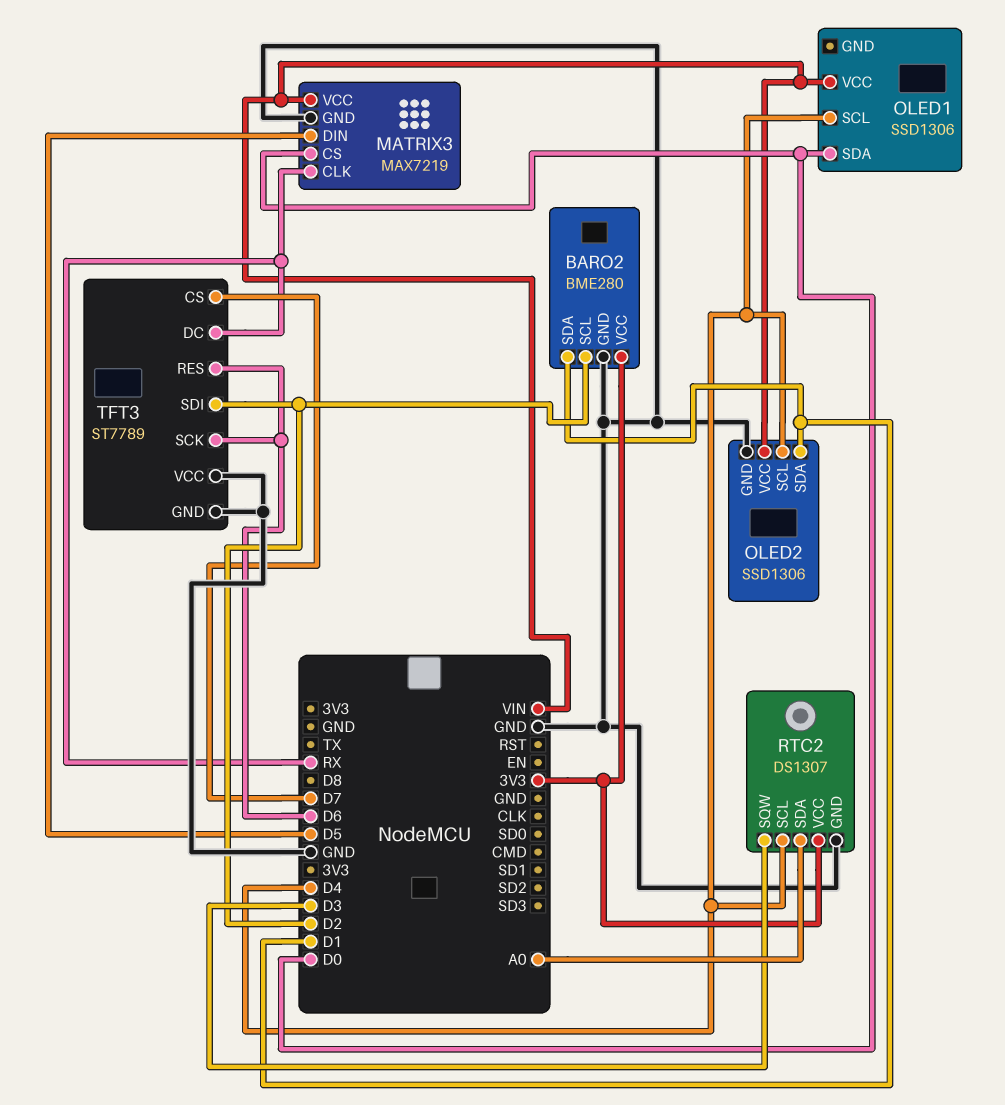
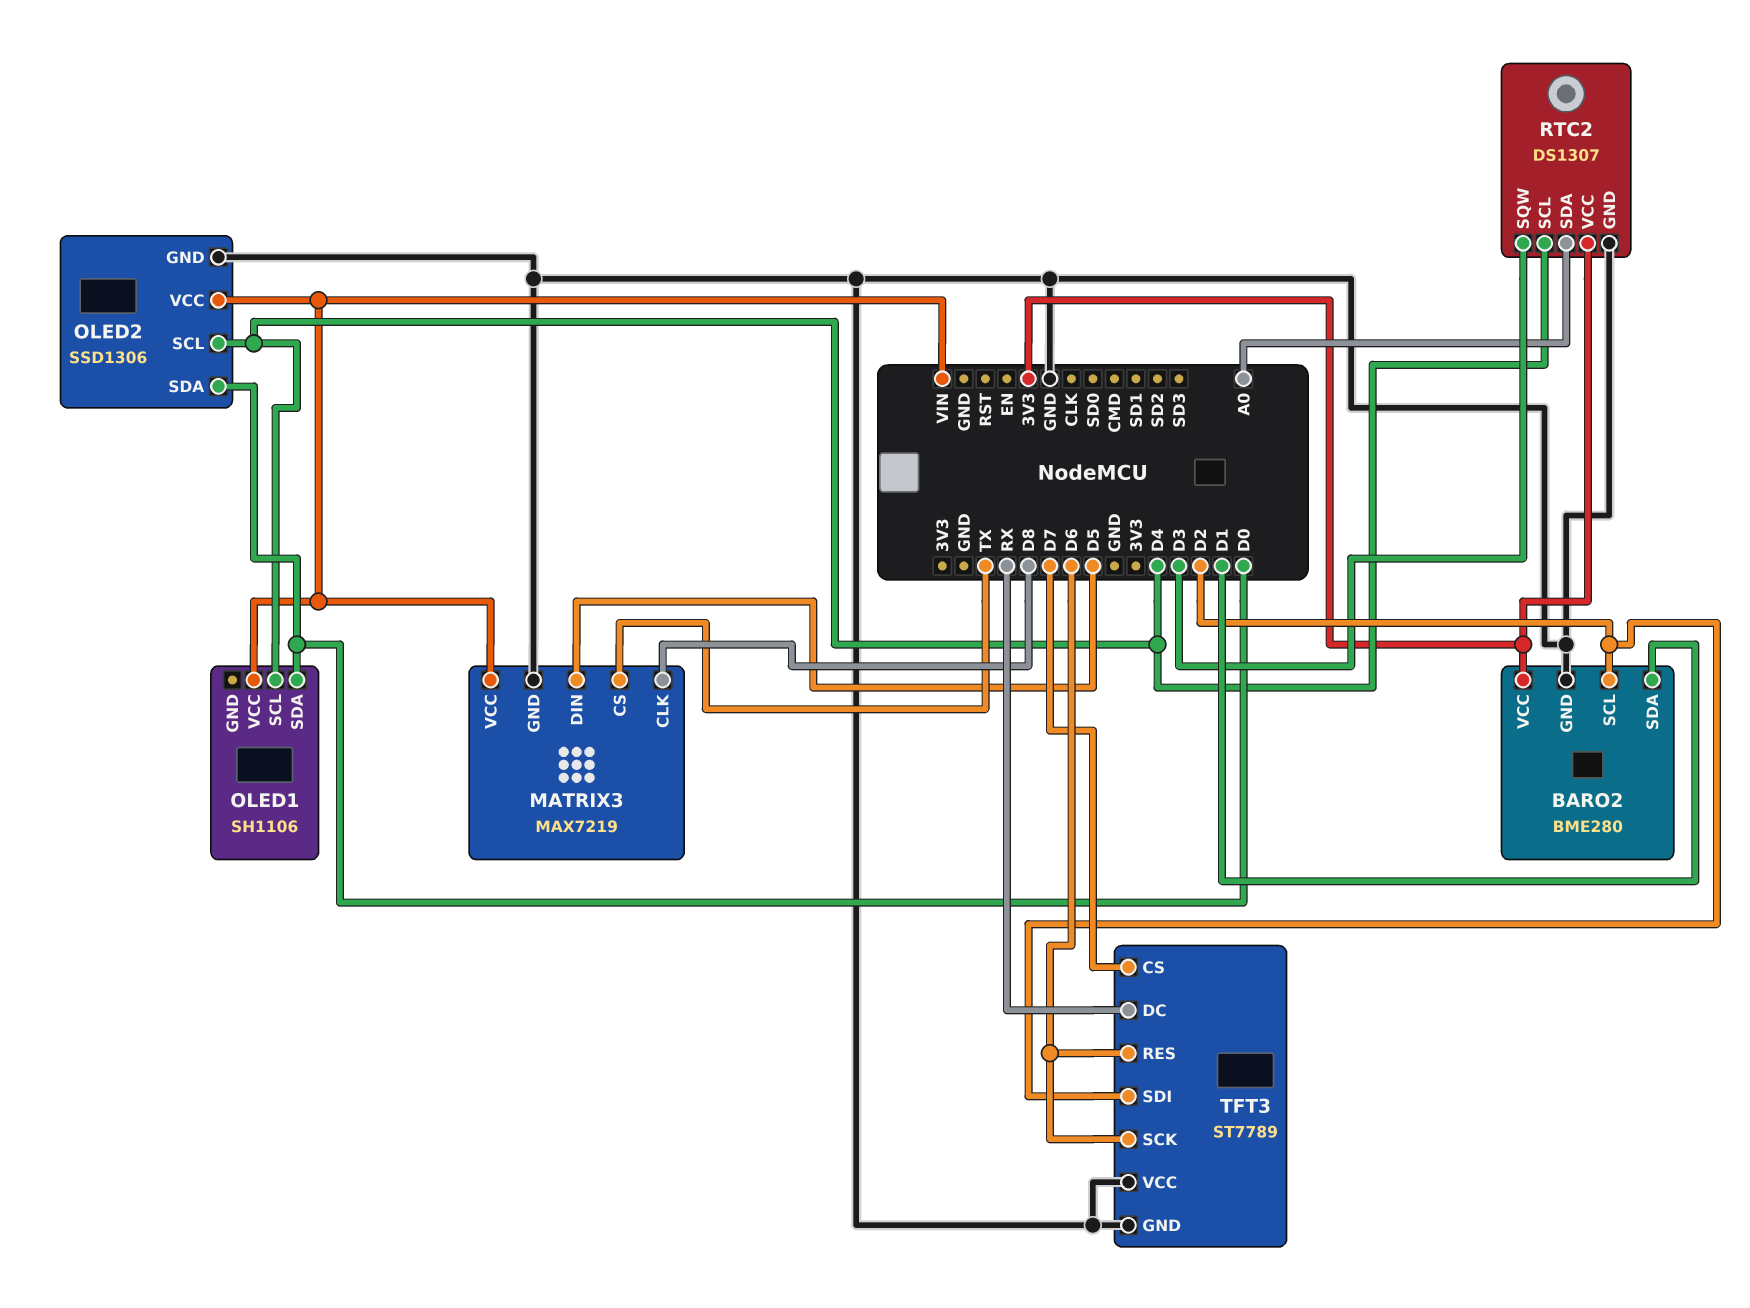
MATRIX3 pin CLK: RX -> D8
MATRIX3 pin CS: D0 -> TX
OLED1: SSD1306 -> SH1106
OLED2 pin SDA: D1 -> D0

